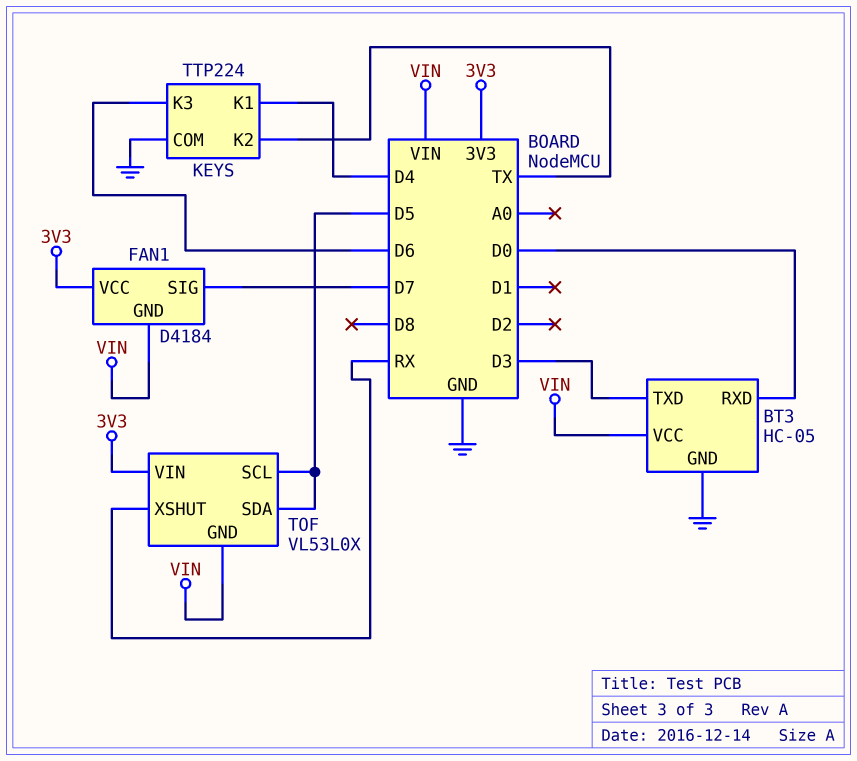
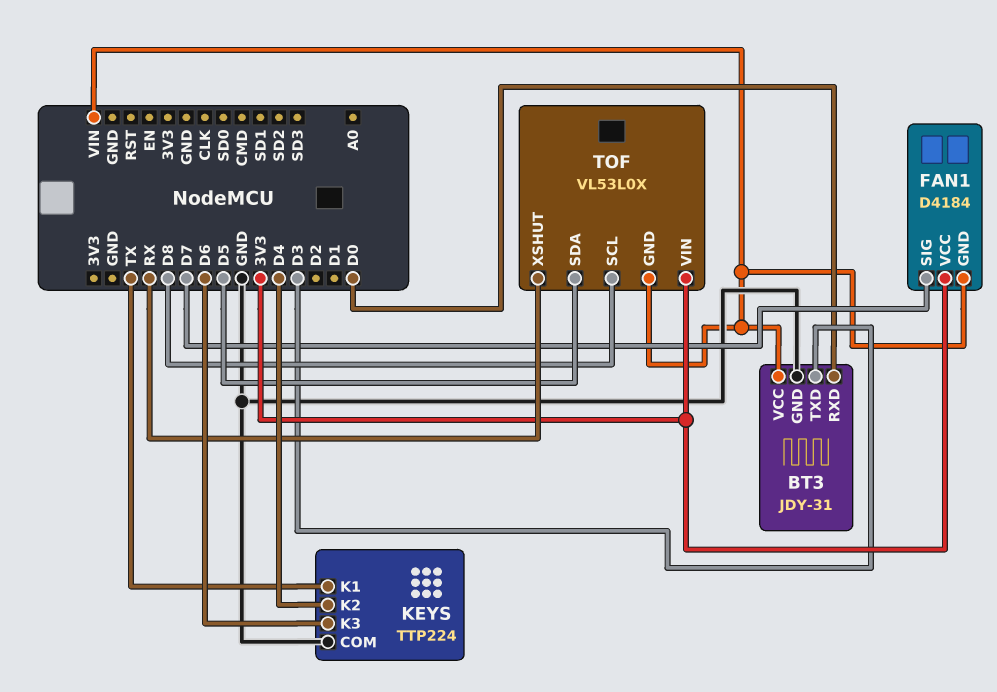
BT3: HC-05 -> JDY-31
KEYS pin K1: D4 -> TX
KEYS pin K2: TX -> D4
TOF pin SCL: D5 -> D8

